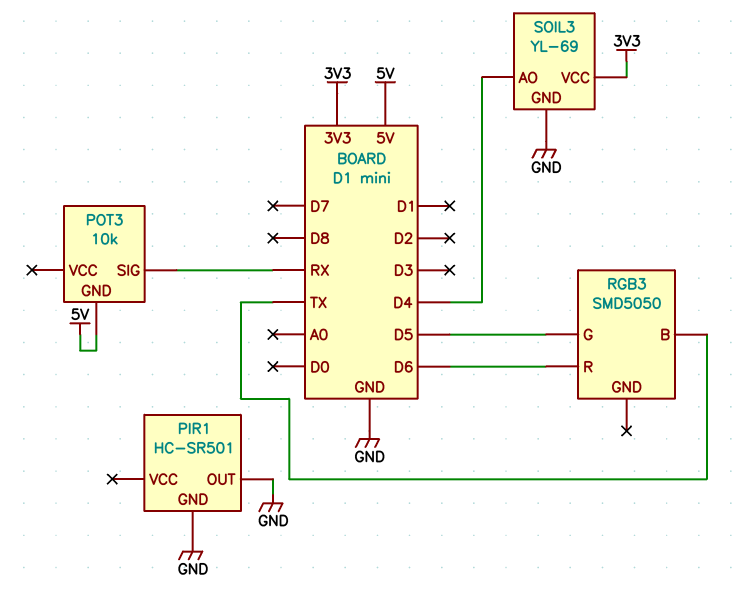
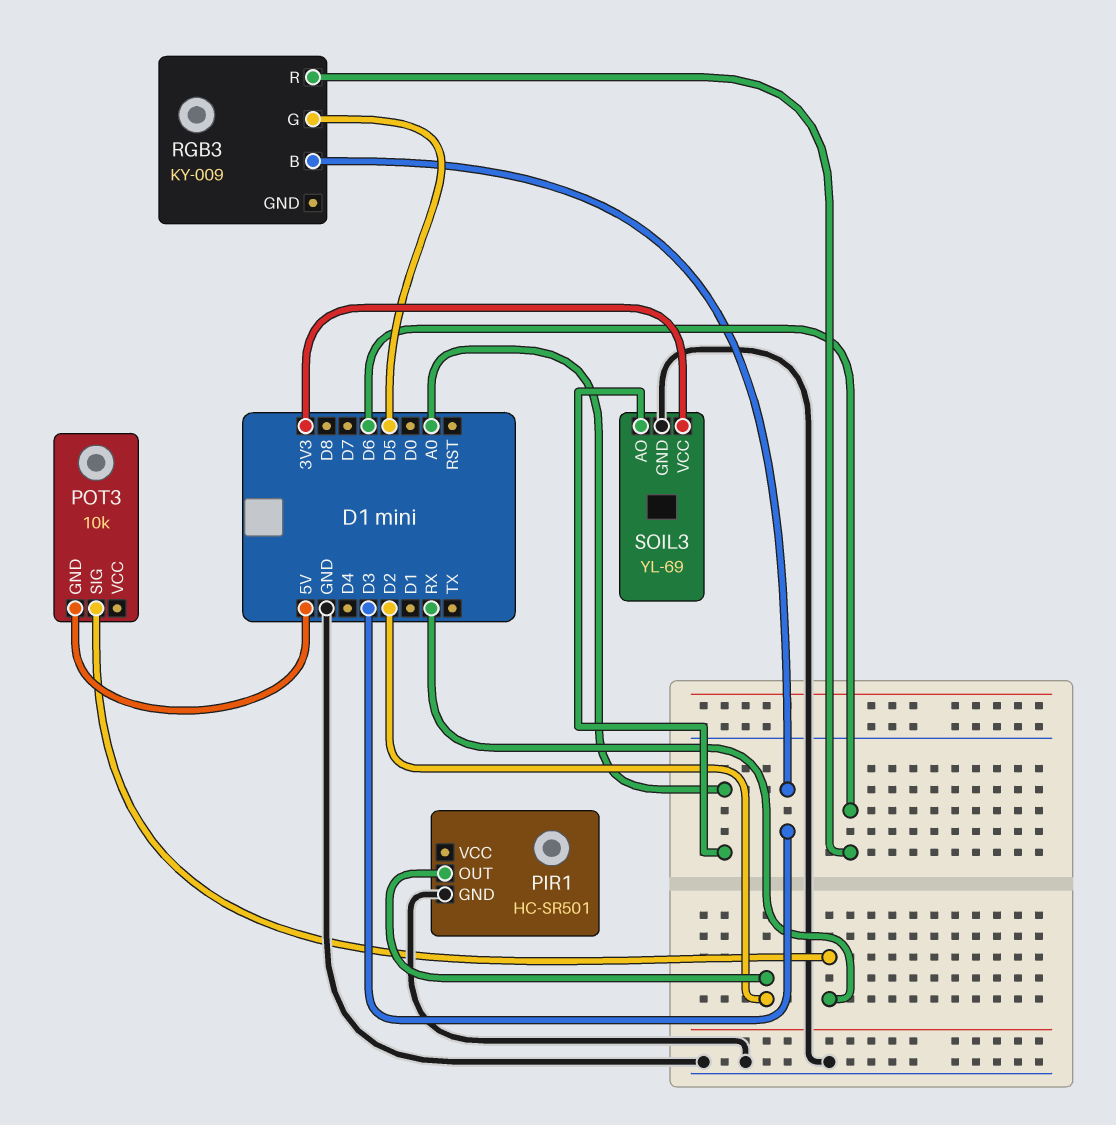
PIR1 pin OUT: GND -> D2
RGB3: SMD5050 -> KY-009
RGB3 pin B: TX -> D3
SOIL3 pin AO: D4 -> A0

